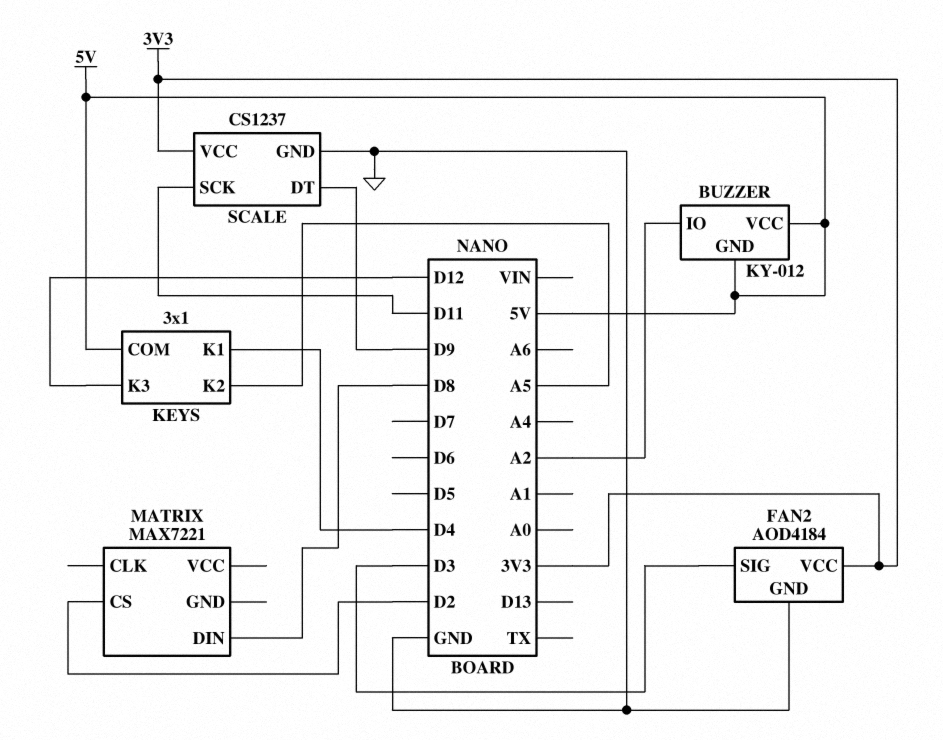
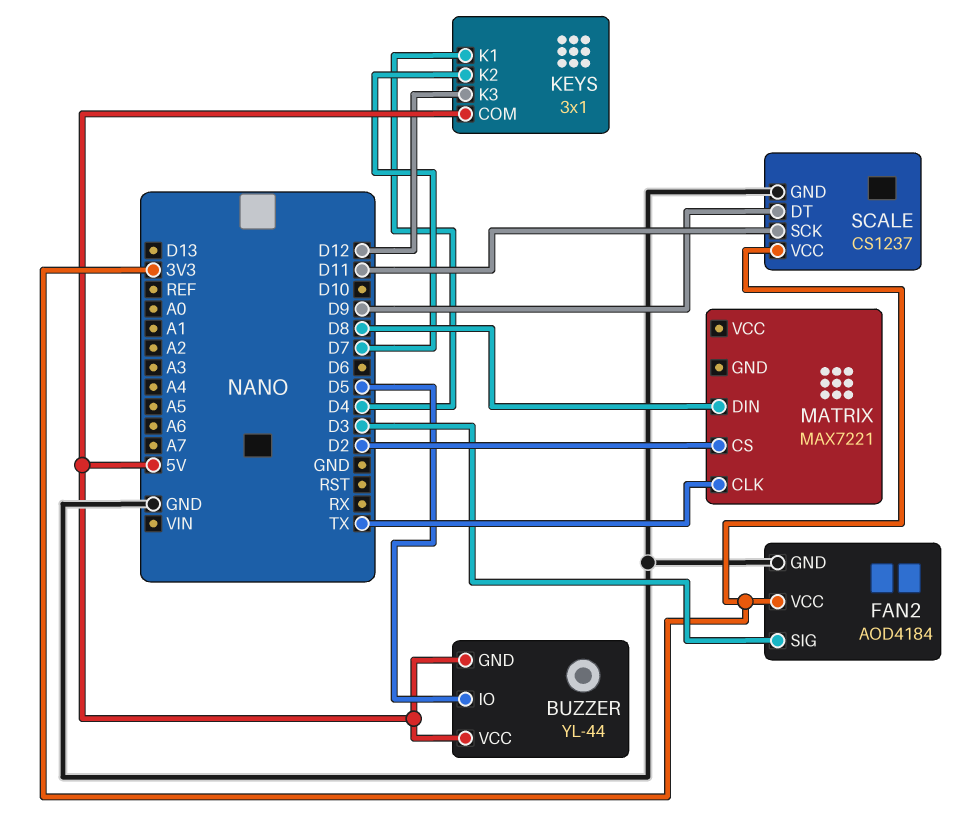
BUZZER: KY-012 -> YL-44
BUZZER pin IO: A2 -> D5
KEYS pin K2: A5 -> D7
MATRIX pin CLK: none -> TX

